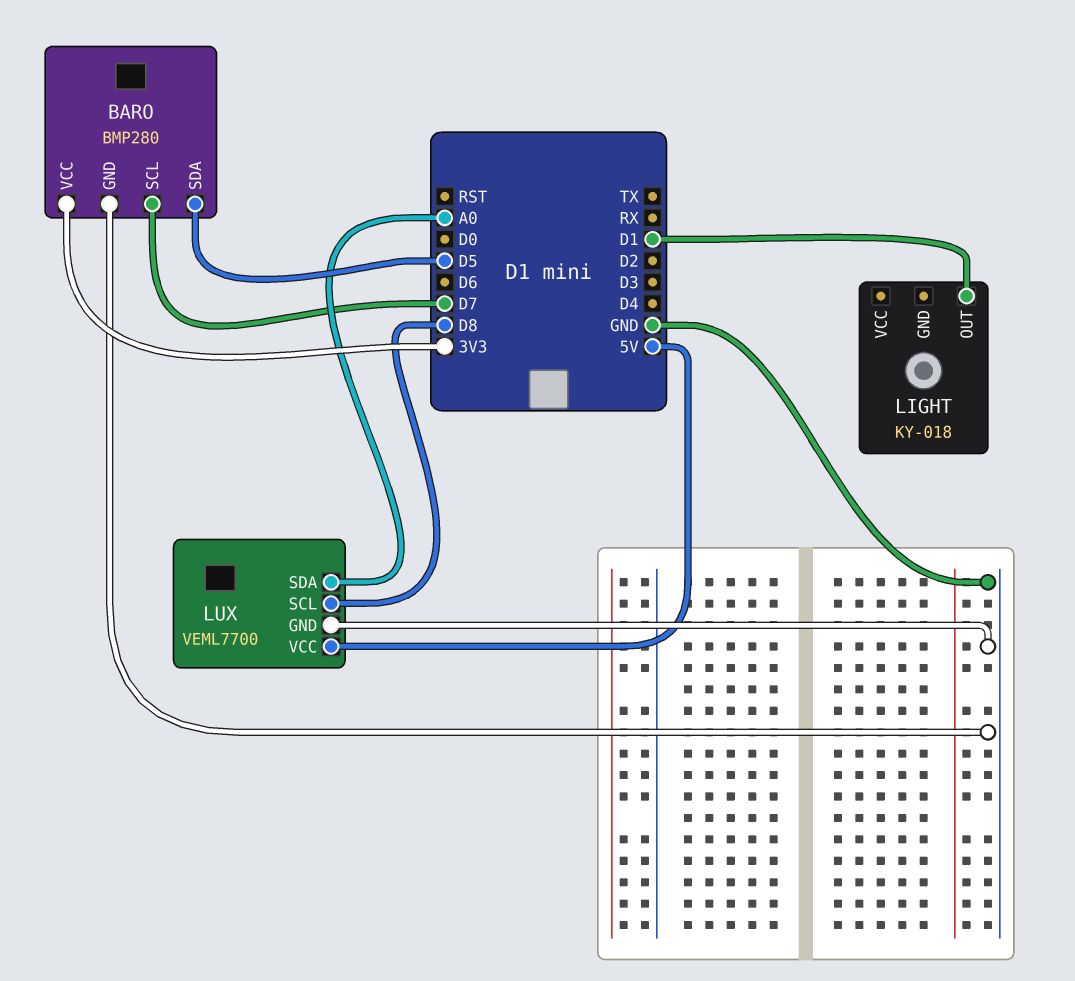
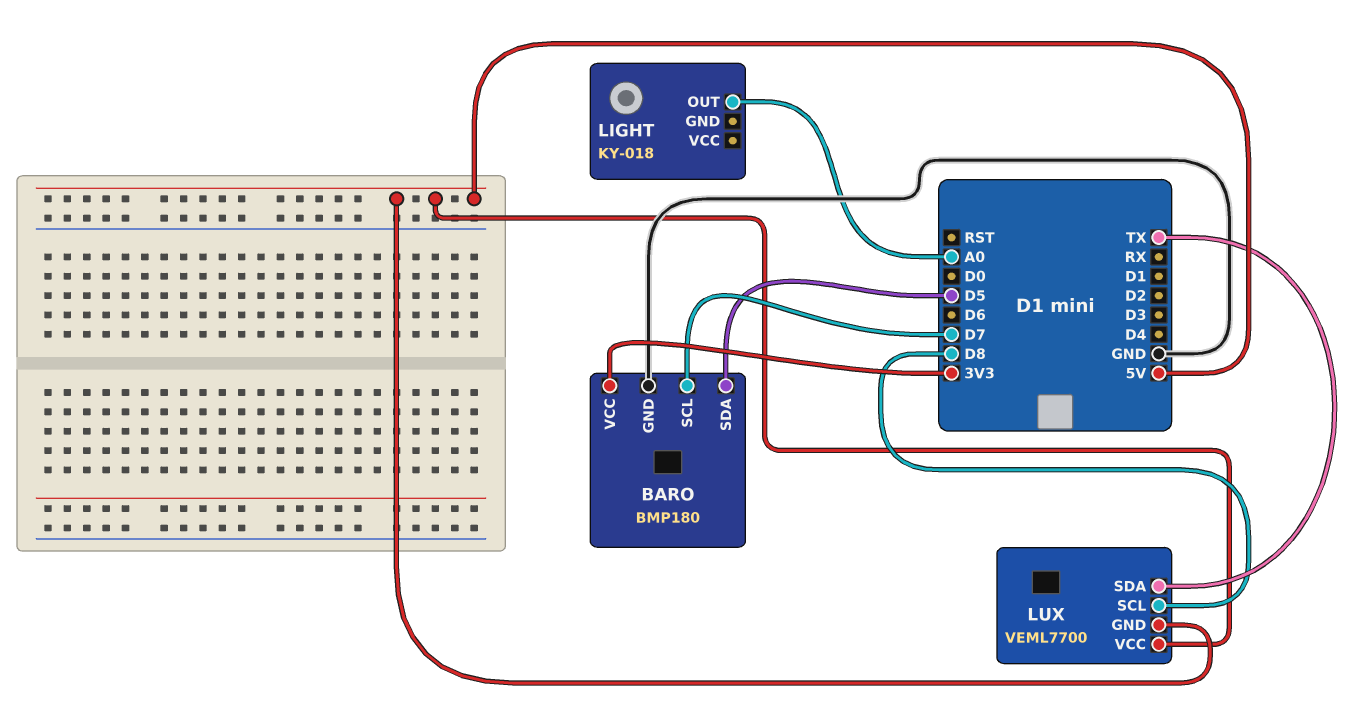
BARO: BMP280 -> BMP180
LIGHT pin OUT: D1 -> A0
LUX pin GND: GND -> 5V
LUX pin SDA: A0 -> TX

